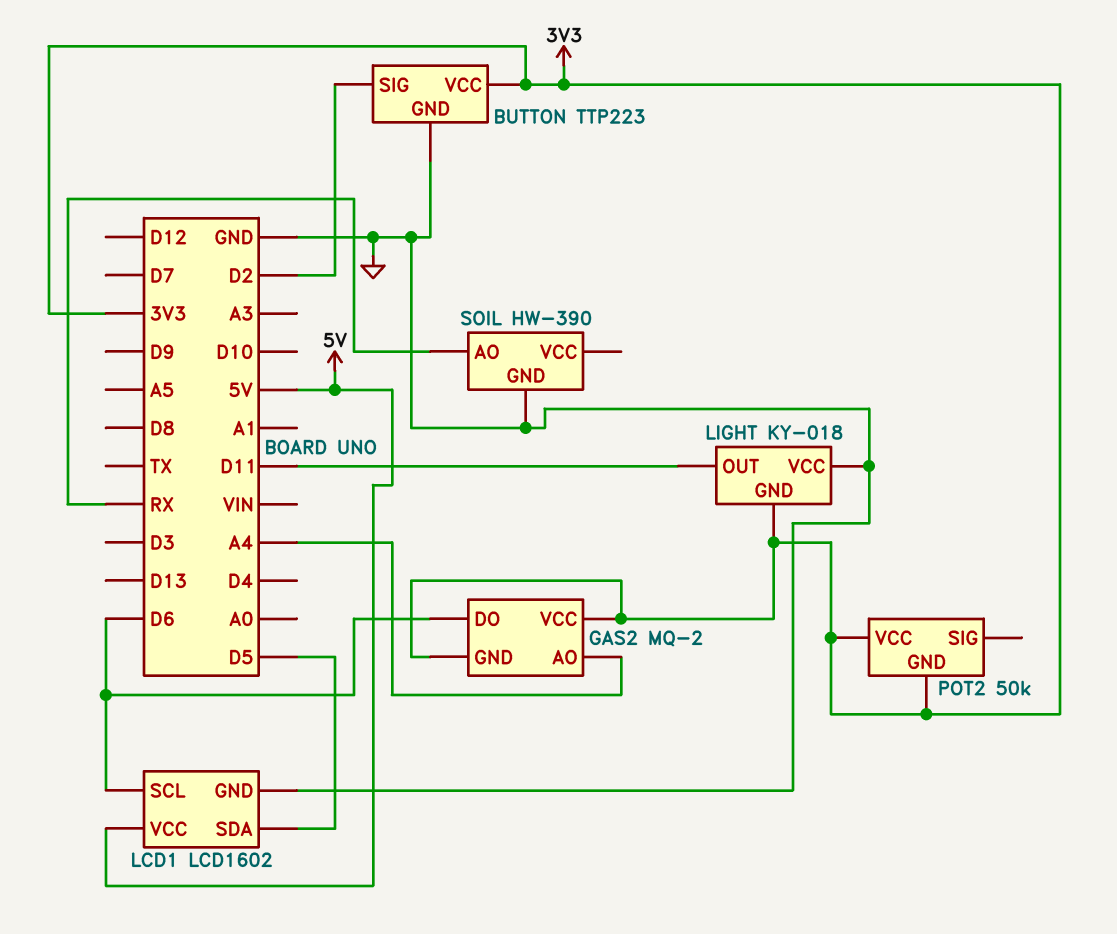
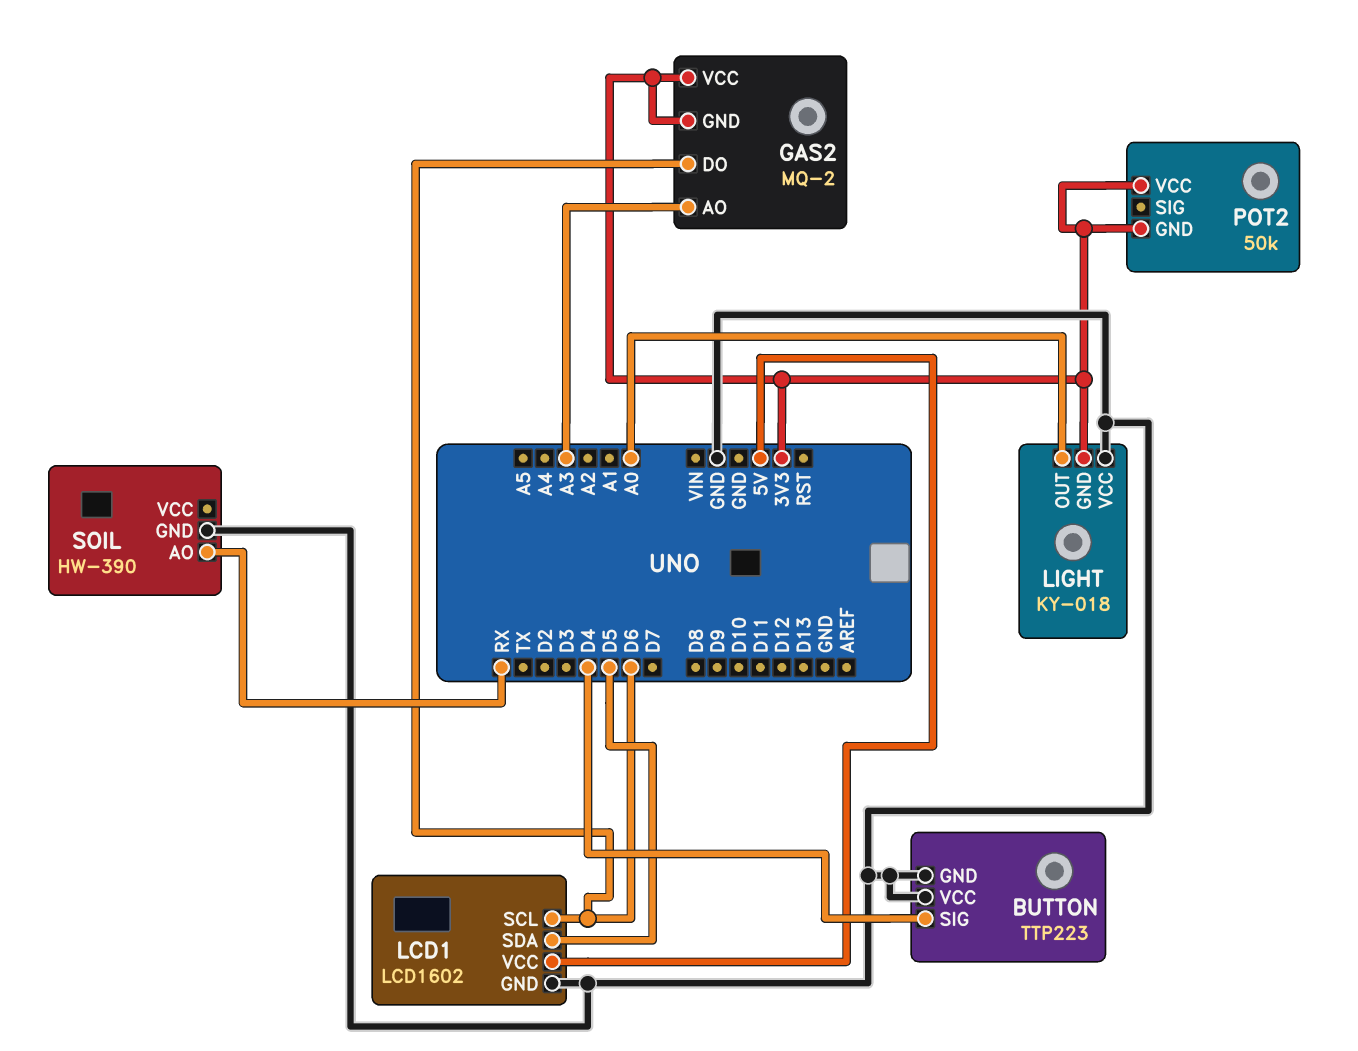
BUTTON pin SIG: D2 -> D4
BUTTON pin VCC: 3V3 -> GND
GAS2 pin AO: A4 -> A3
LIGHT pin OUT: D11 -> A0

